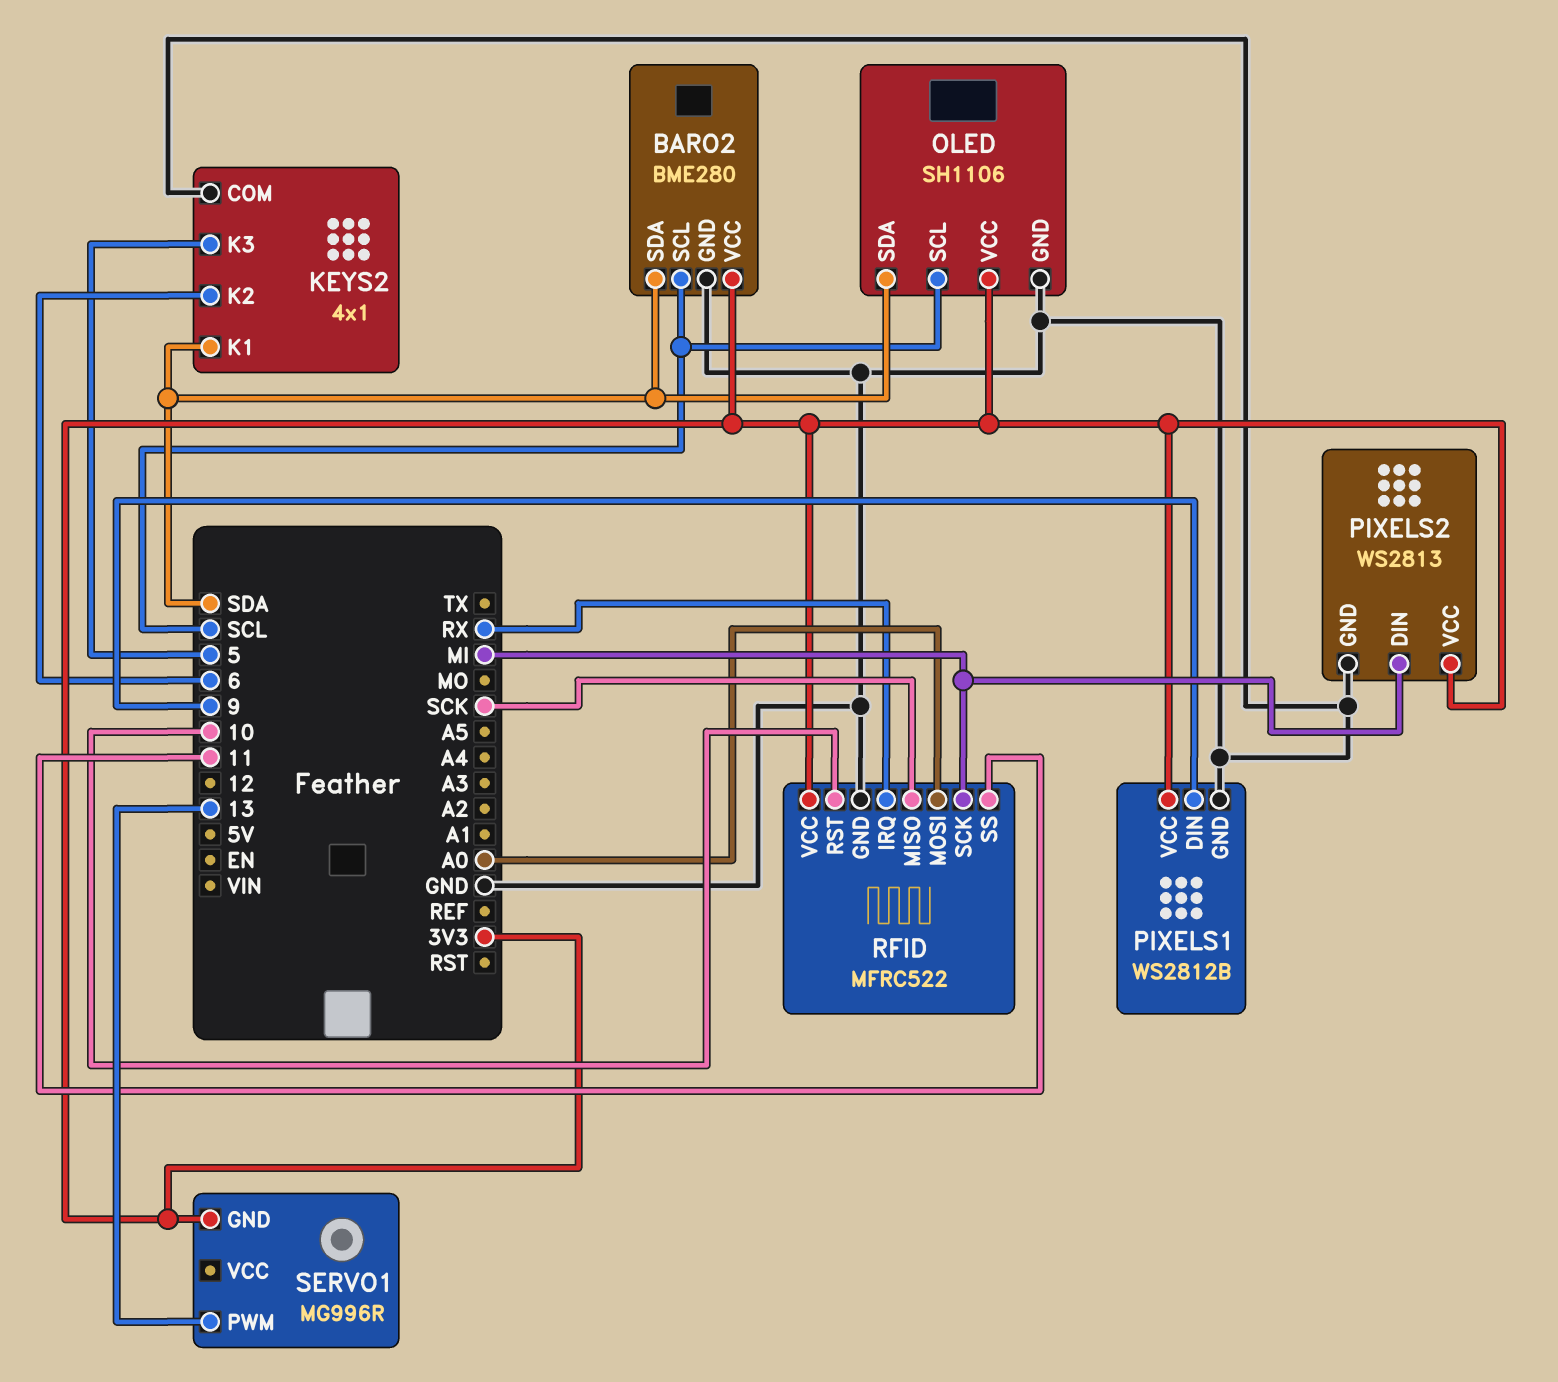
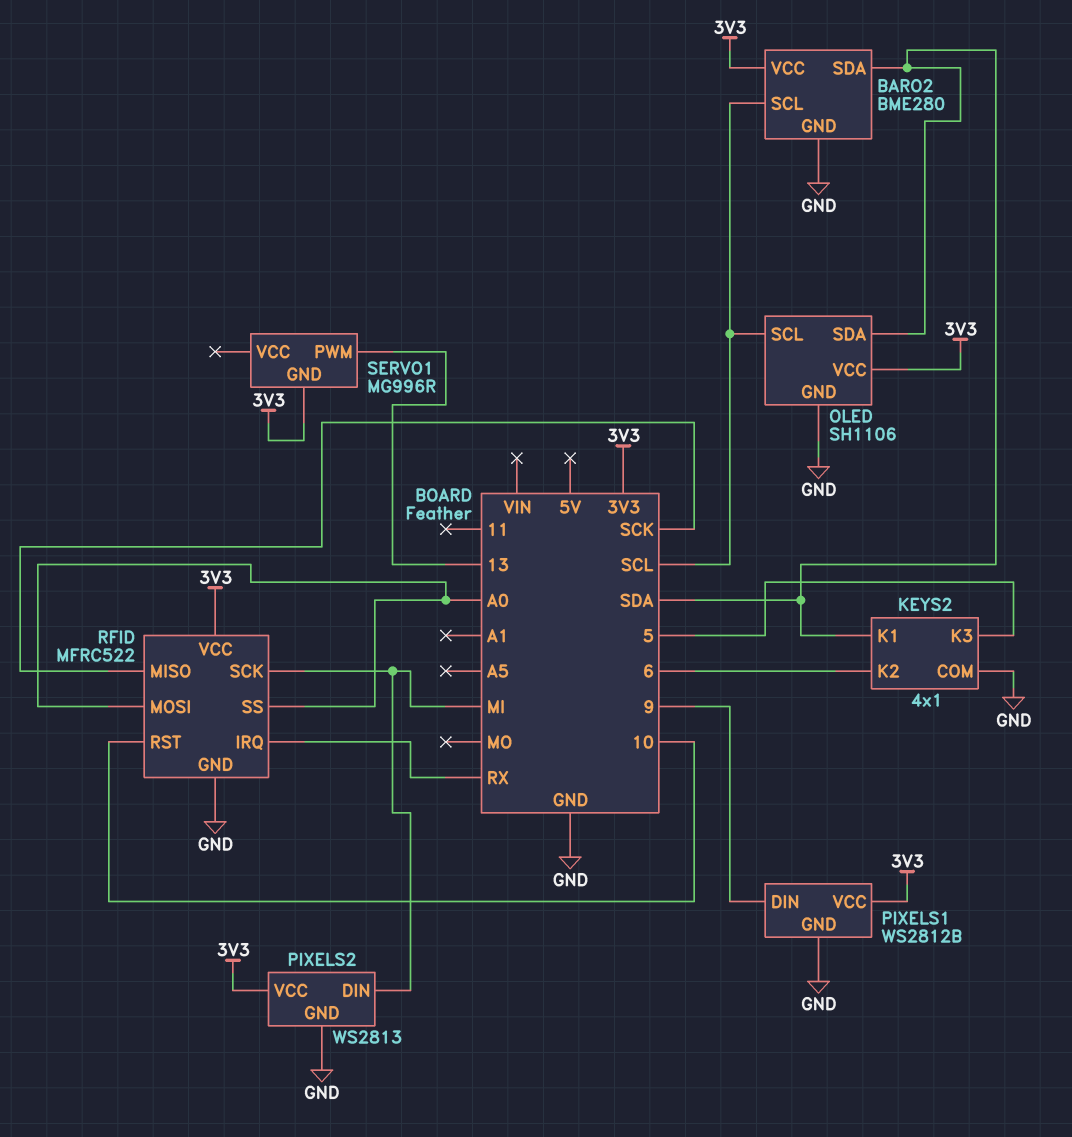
RFID pin SS: 11 -> A0

